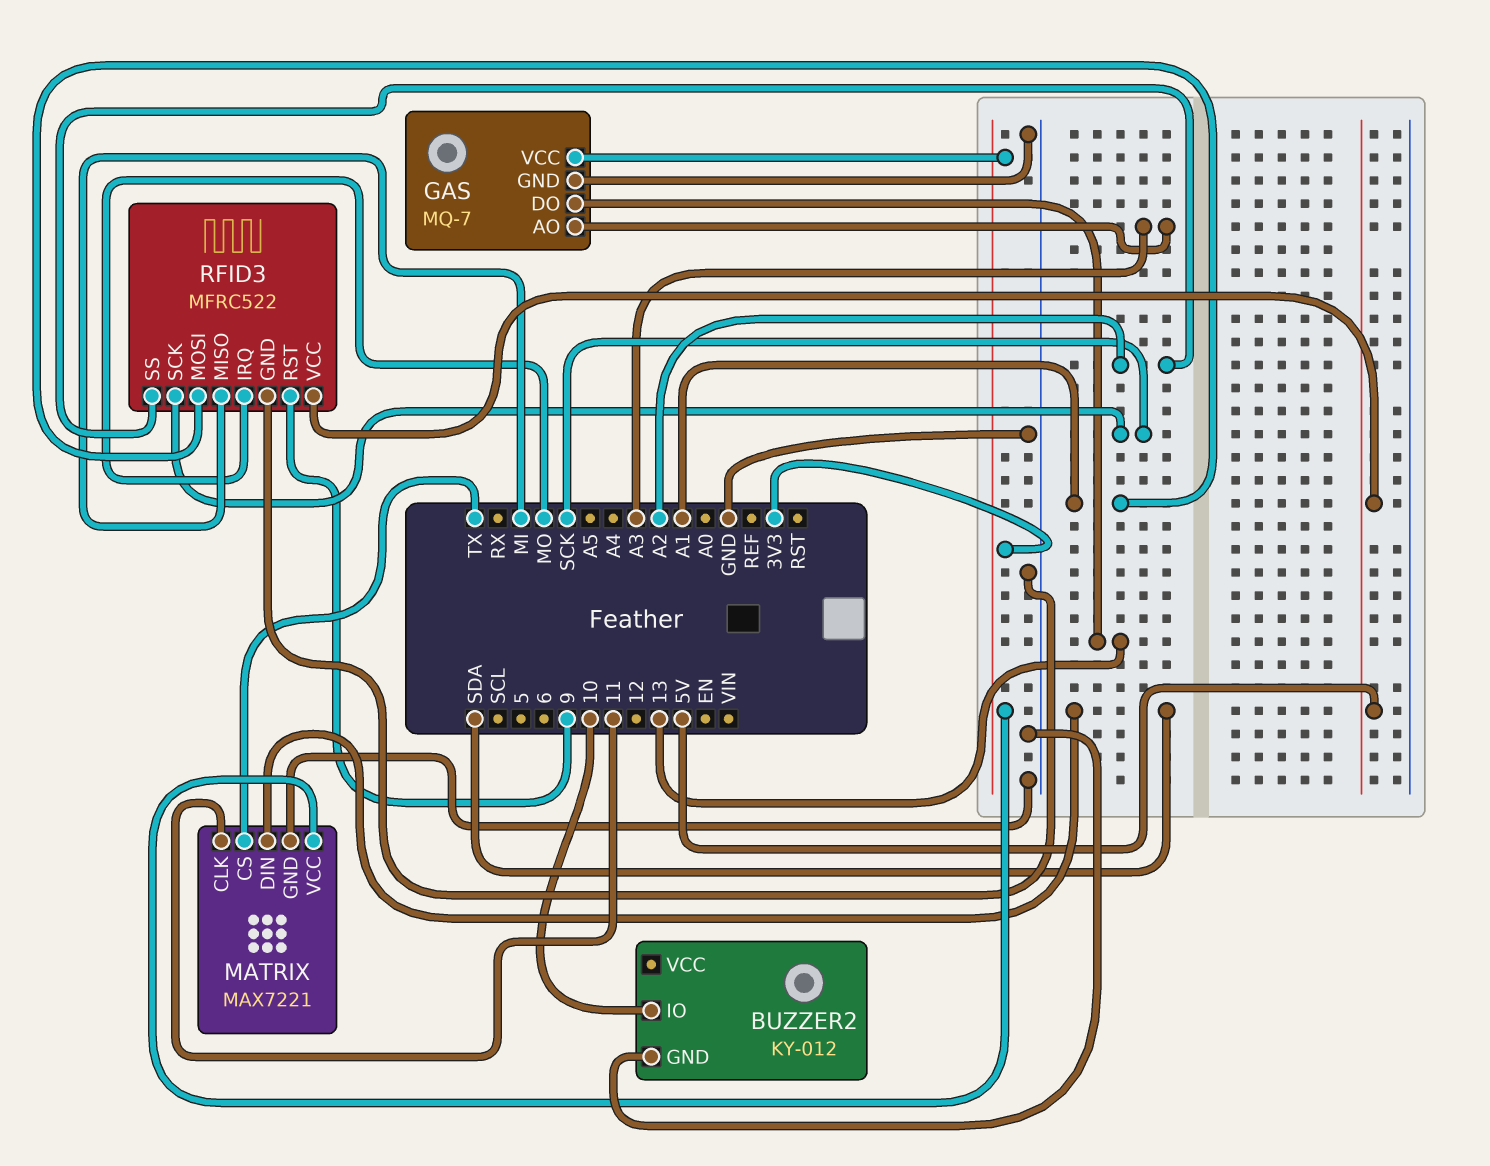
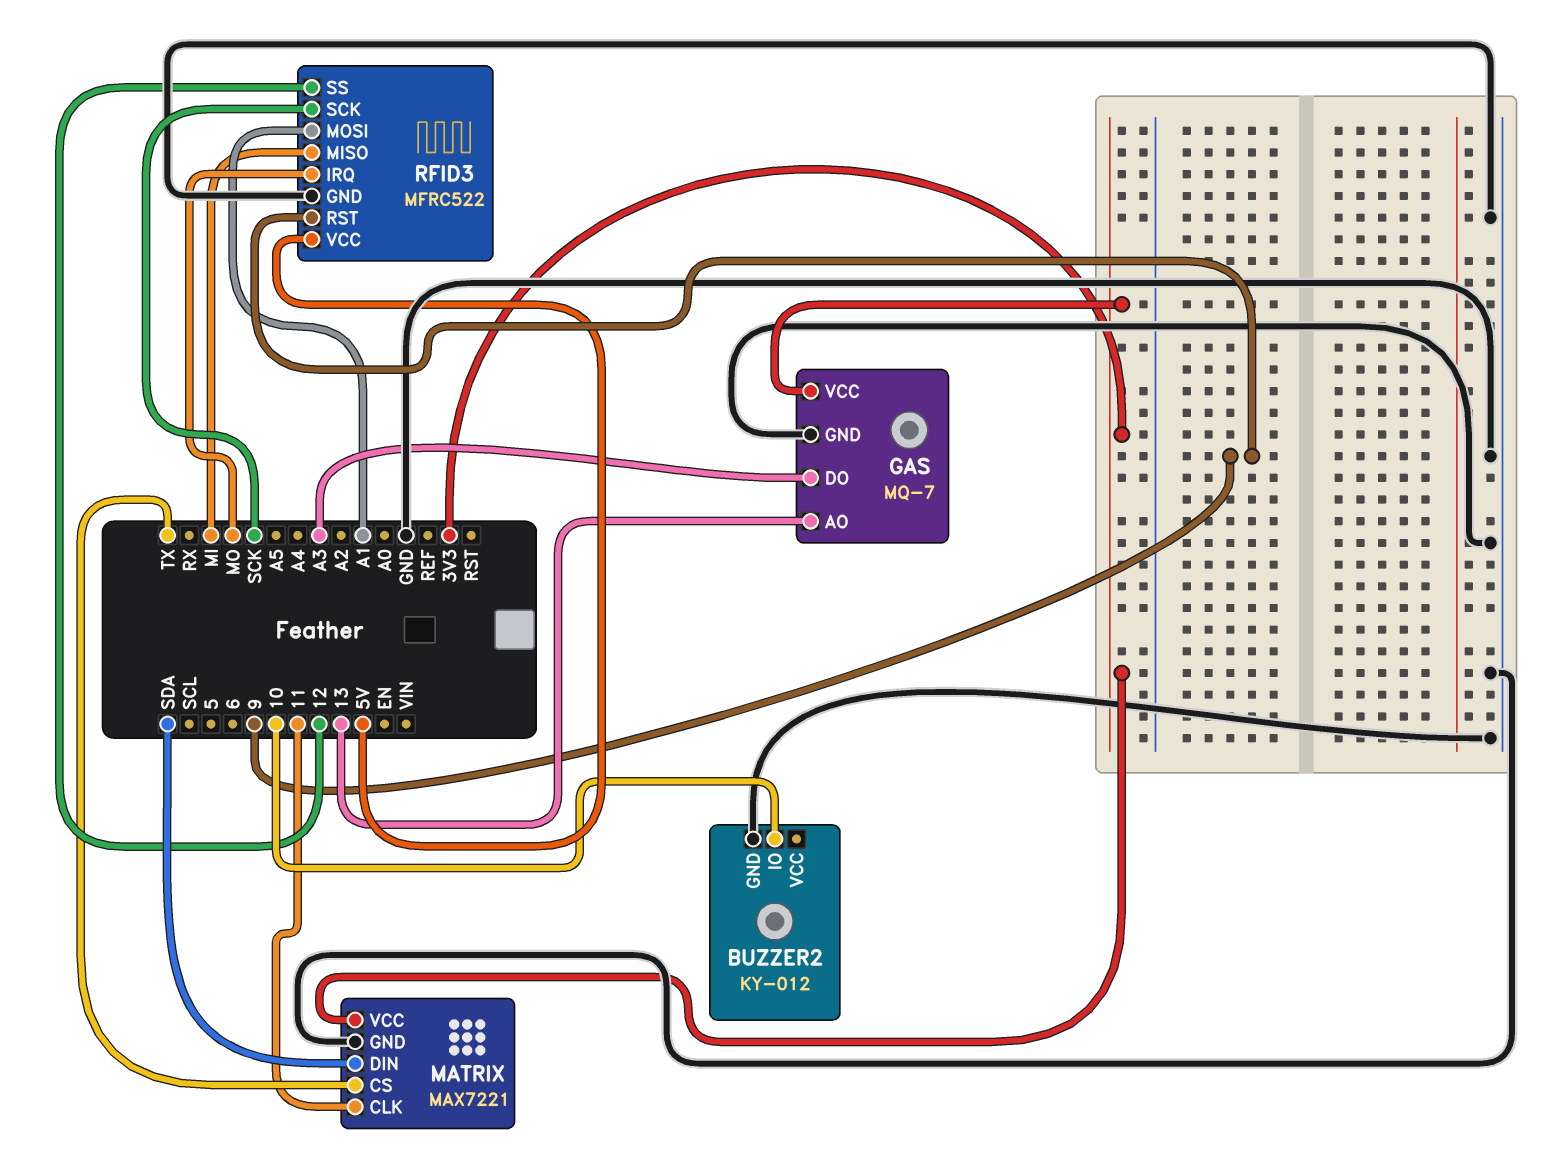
GAS pin AO: A3 -> 13
GAS pin DO: 13 -> A3
RFID3 pin SS: A2 -> 12

